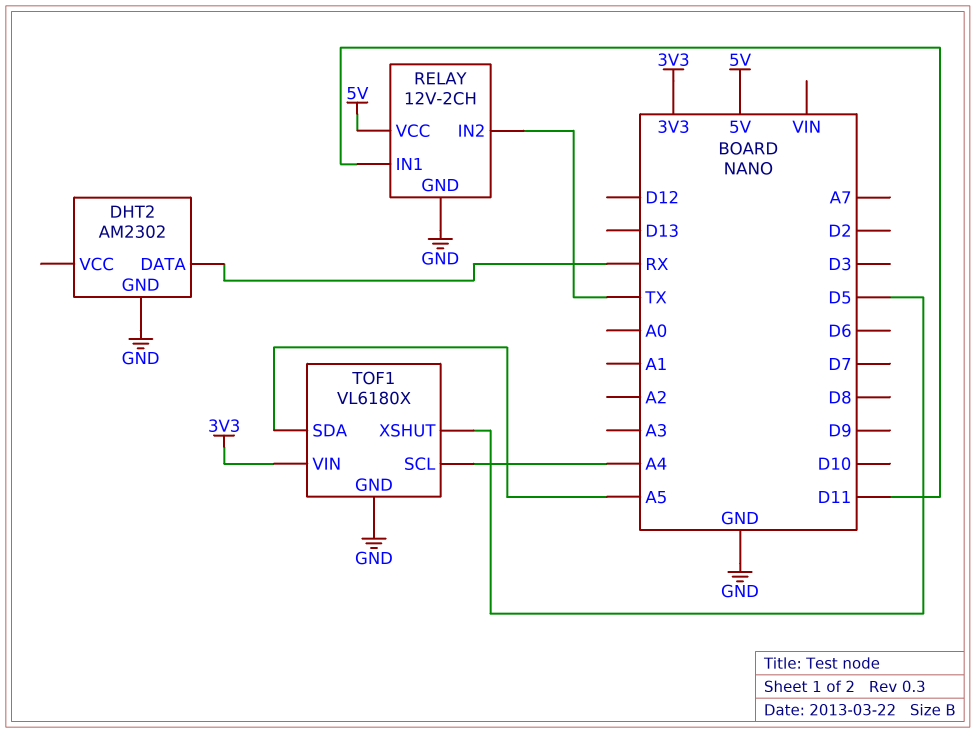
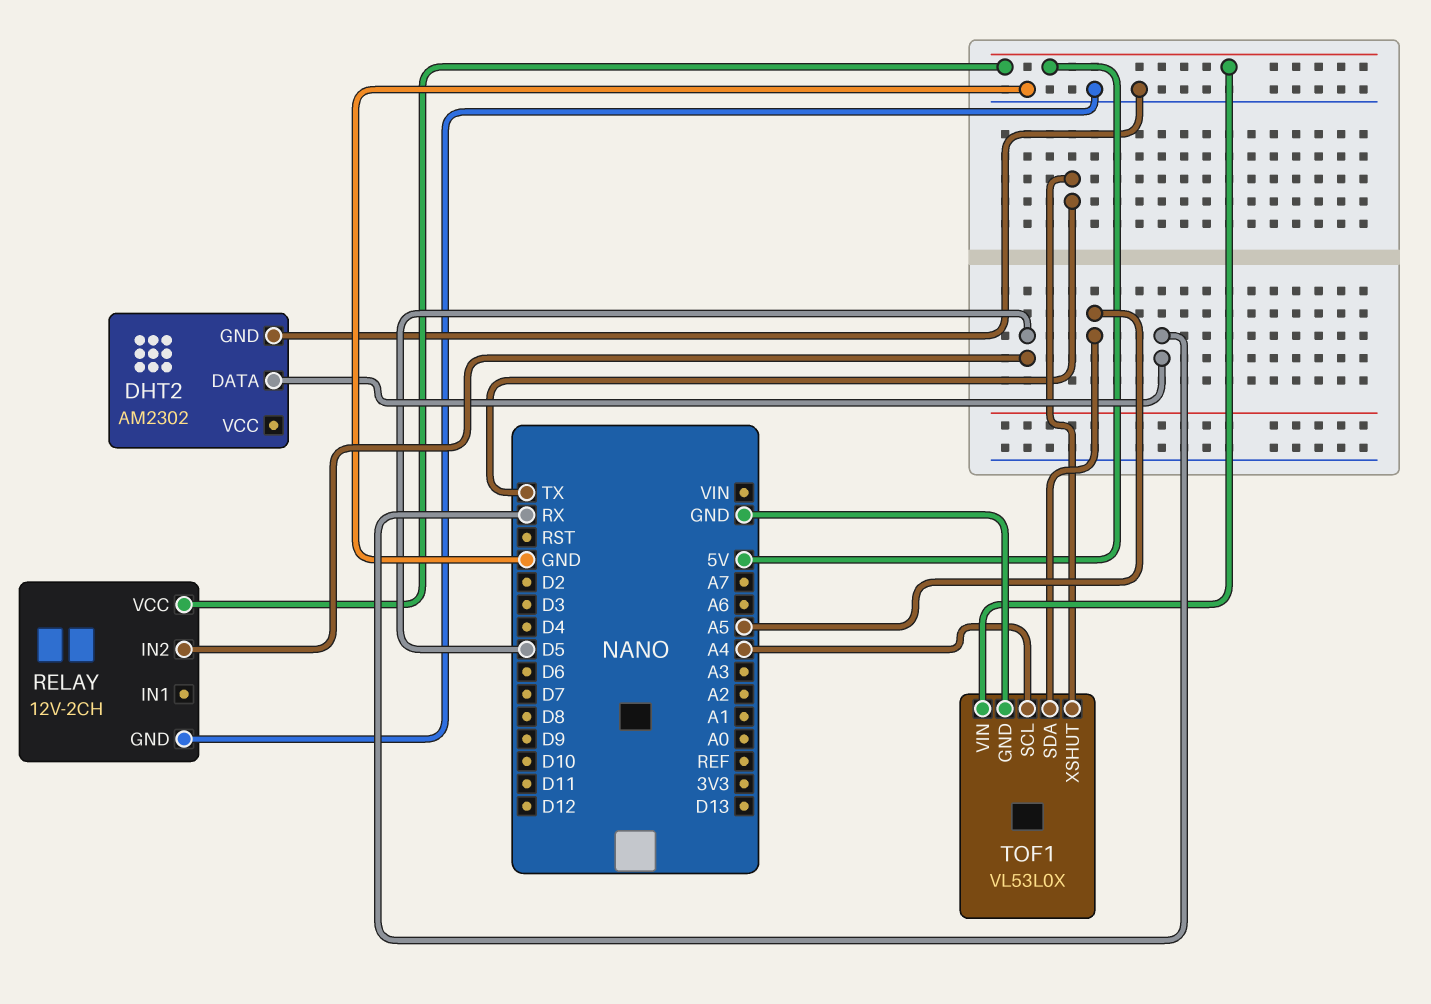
RELAY pin IN1: D11 -> none
RELAY pin IN2: TX -> D5
TOF1: VL6180X -> VL53L0X
TOF1 pin VIN: 3V3 -> 5V
TOF1 pin XSHUT: D5 -> TX

